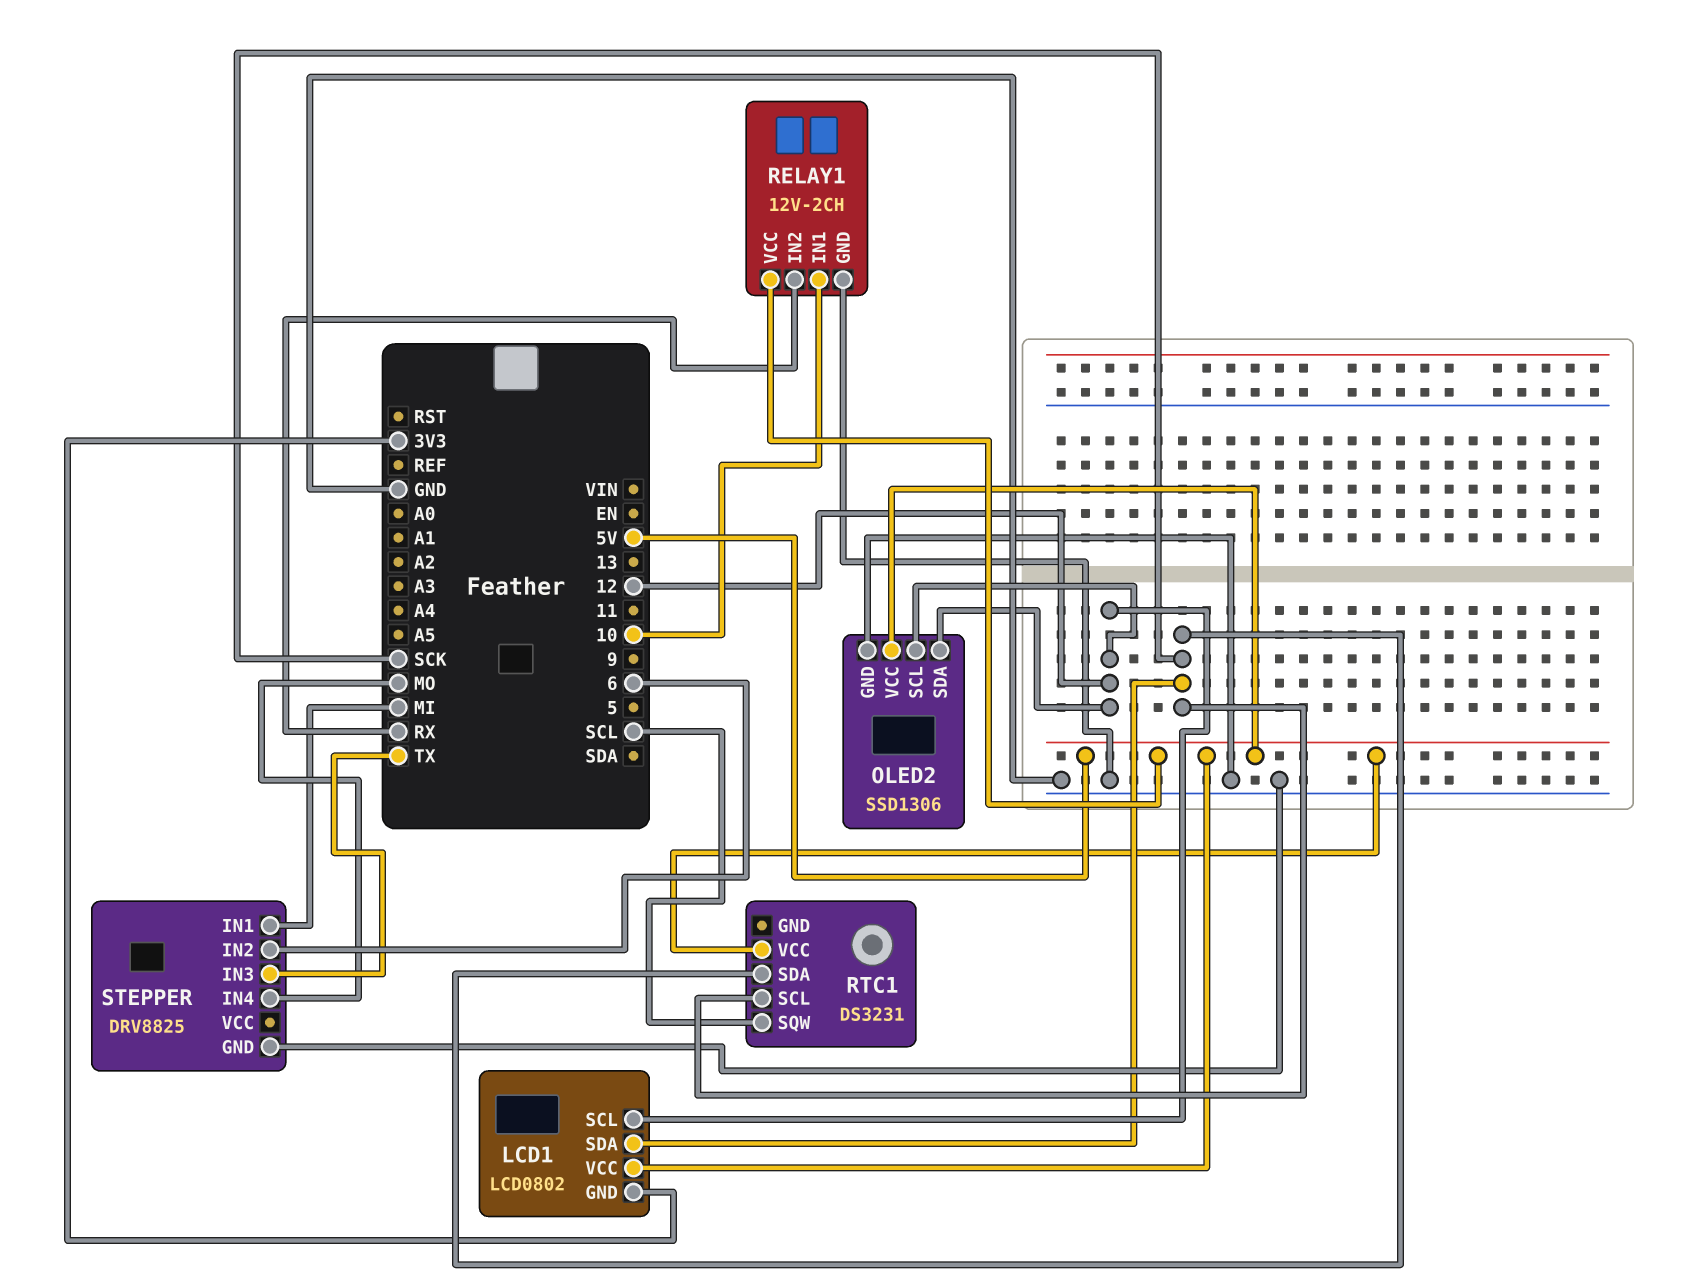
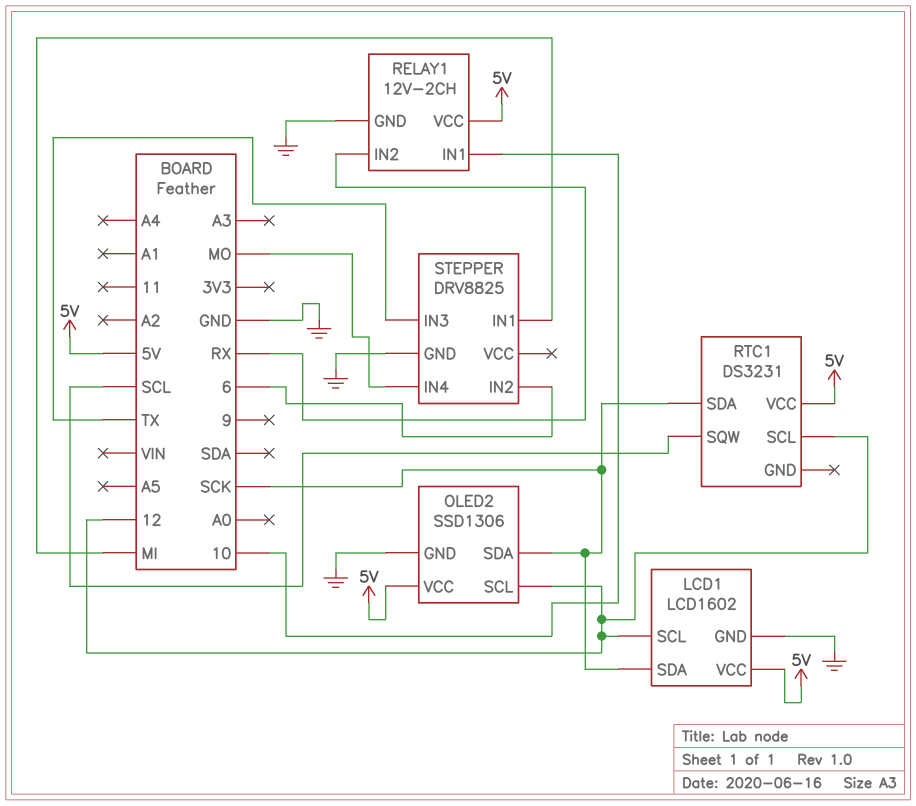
LCD1: LCD0802 -> LCD1602
LCD1 pin GND: 3V3 -> GND
OLED2 pin SDA: 12 -> SCK
RTC1 pin SCL: SCK -> 12

